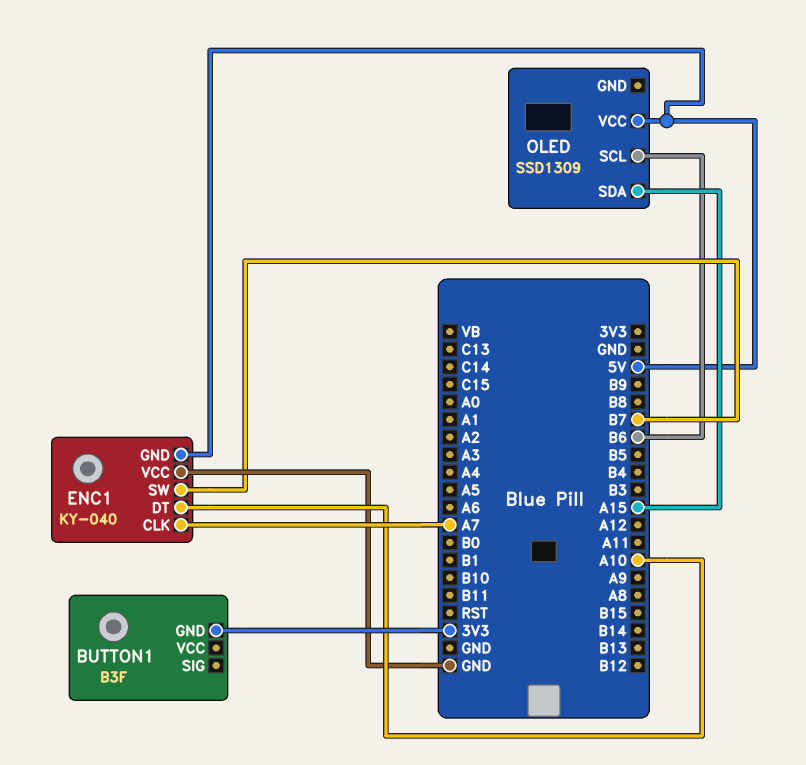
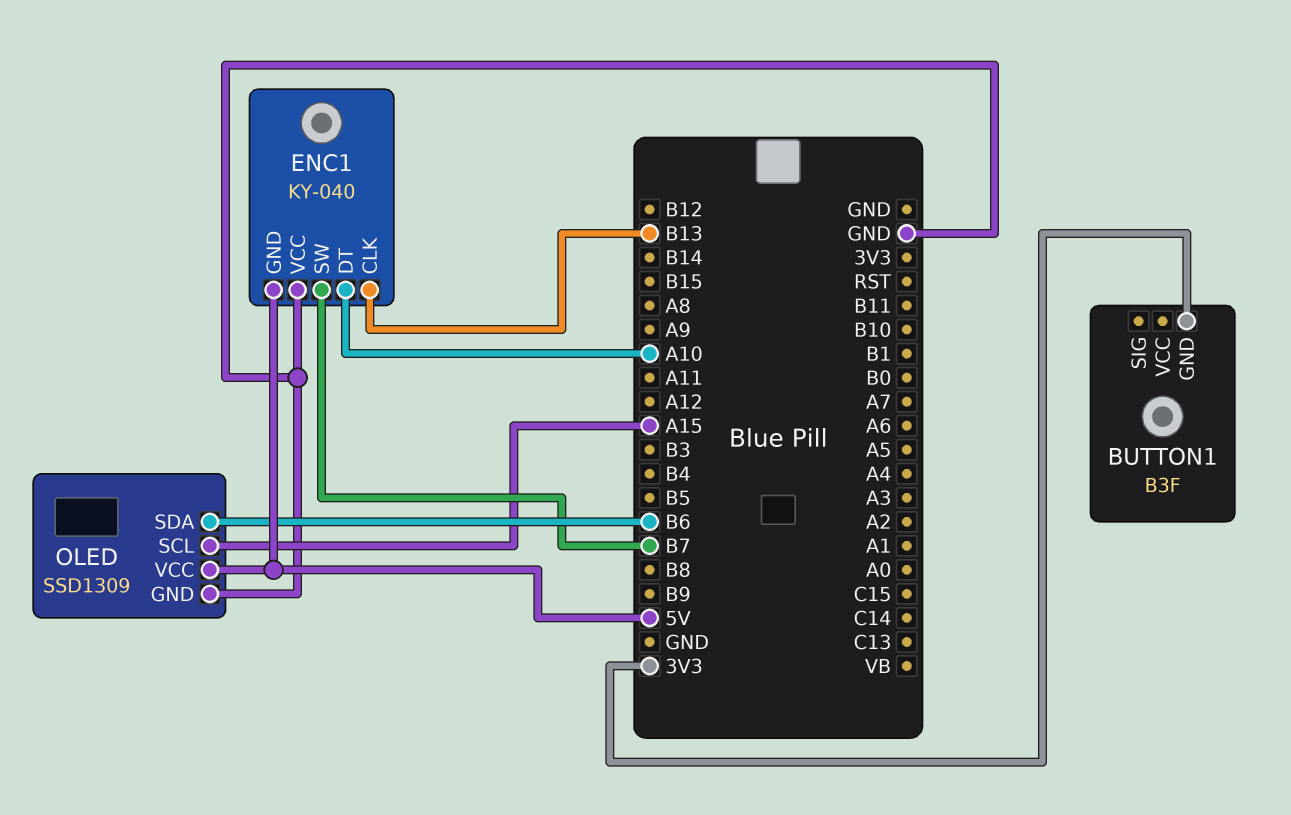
ENC1 pin CLK: A7 -> B13
OLED pin GND: none -> GND
OLED pin SCL: B6 -> A15
OLED pin SDA: A15 -> B6

